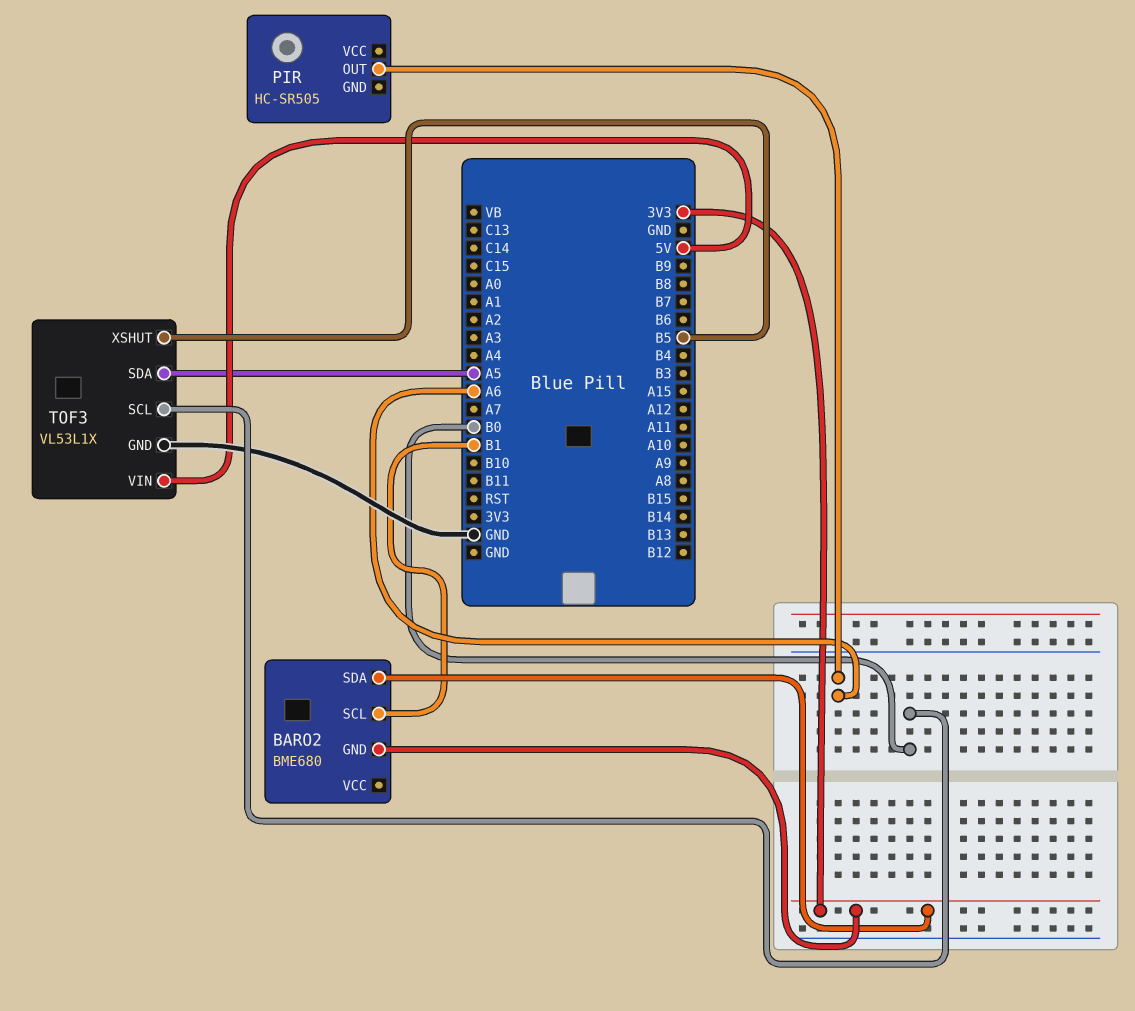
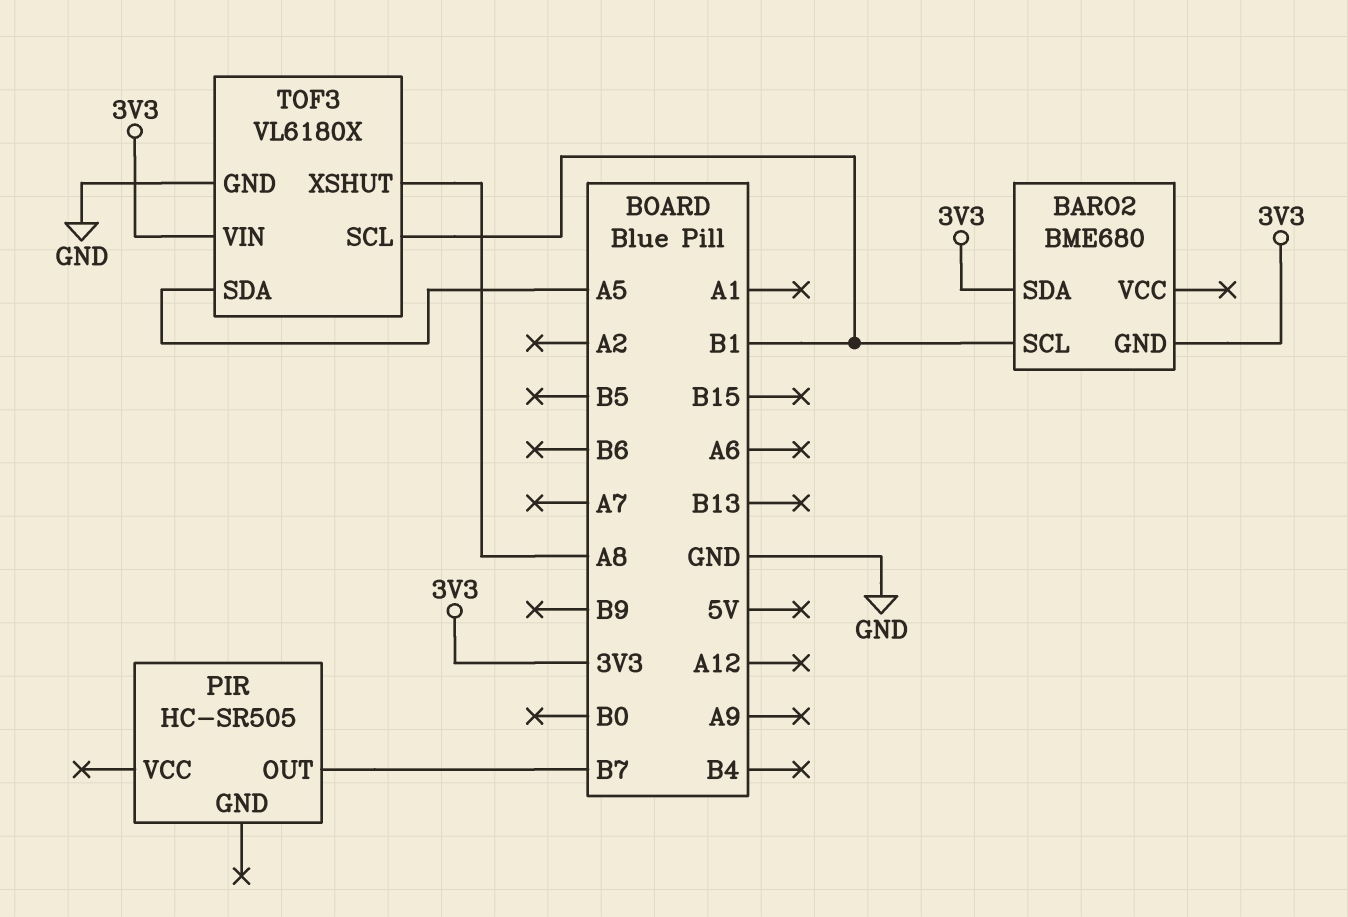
PIR pin OUT: A6 -> B7
TOF3: VL53L1X -> VL6180X
TOF3 pin SCL: B0 -> B1
TOF3 pin VIN: 5V -> 3V3
TOF3 pin XSHUT: B5 -> A8

